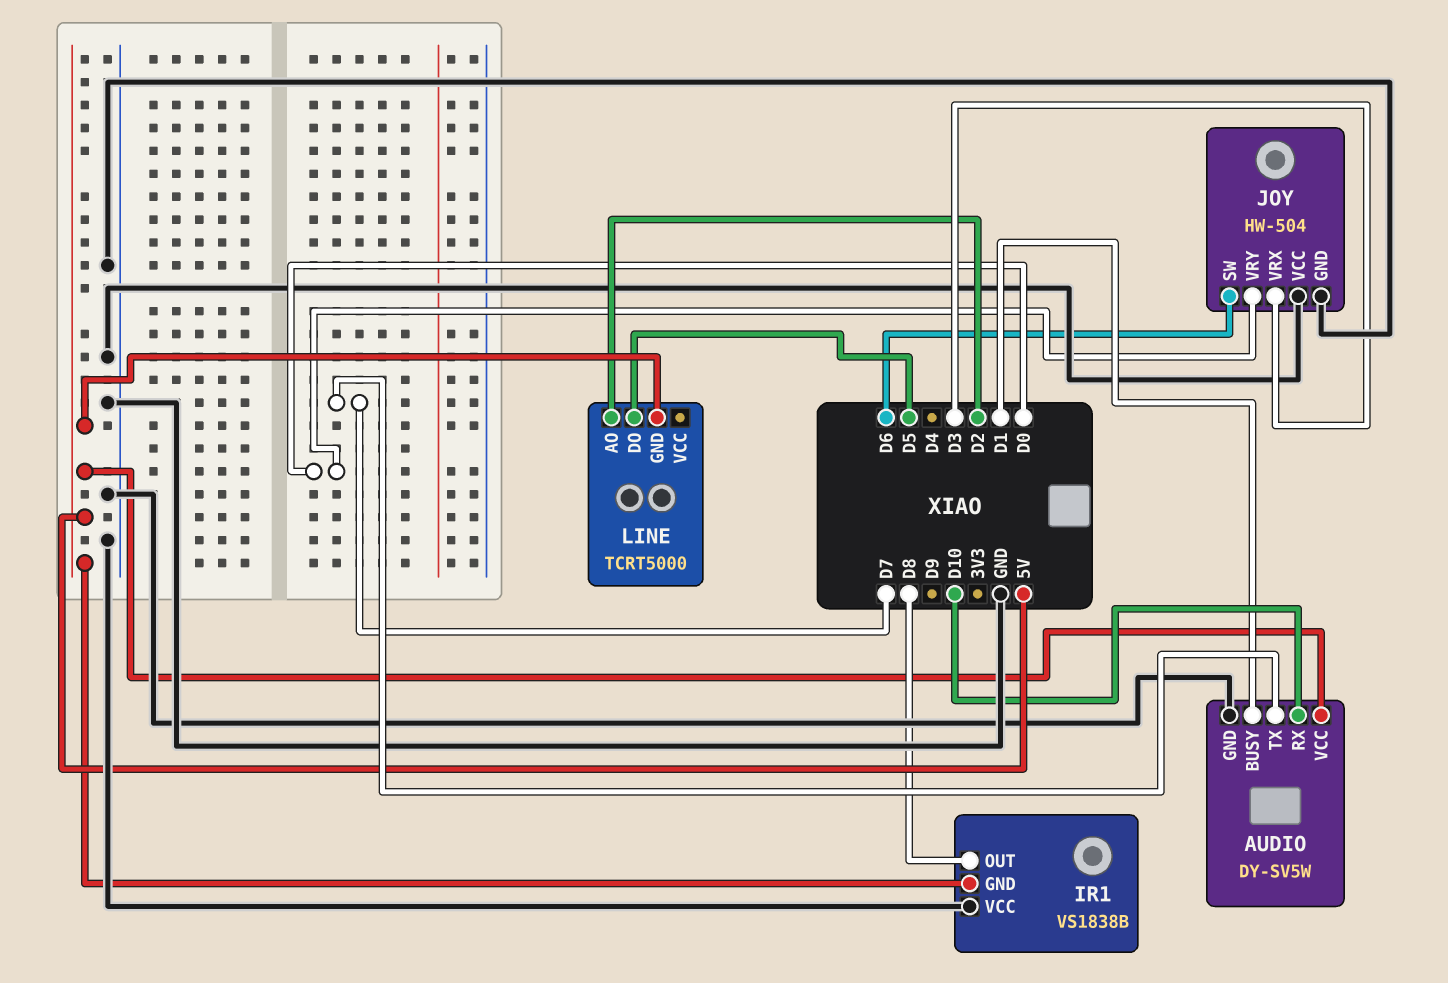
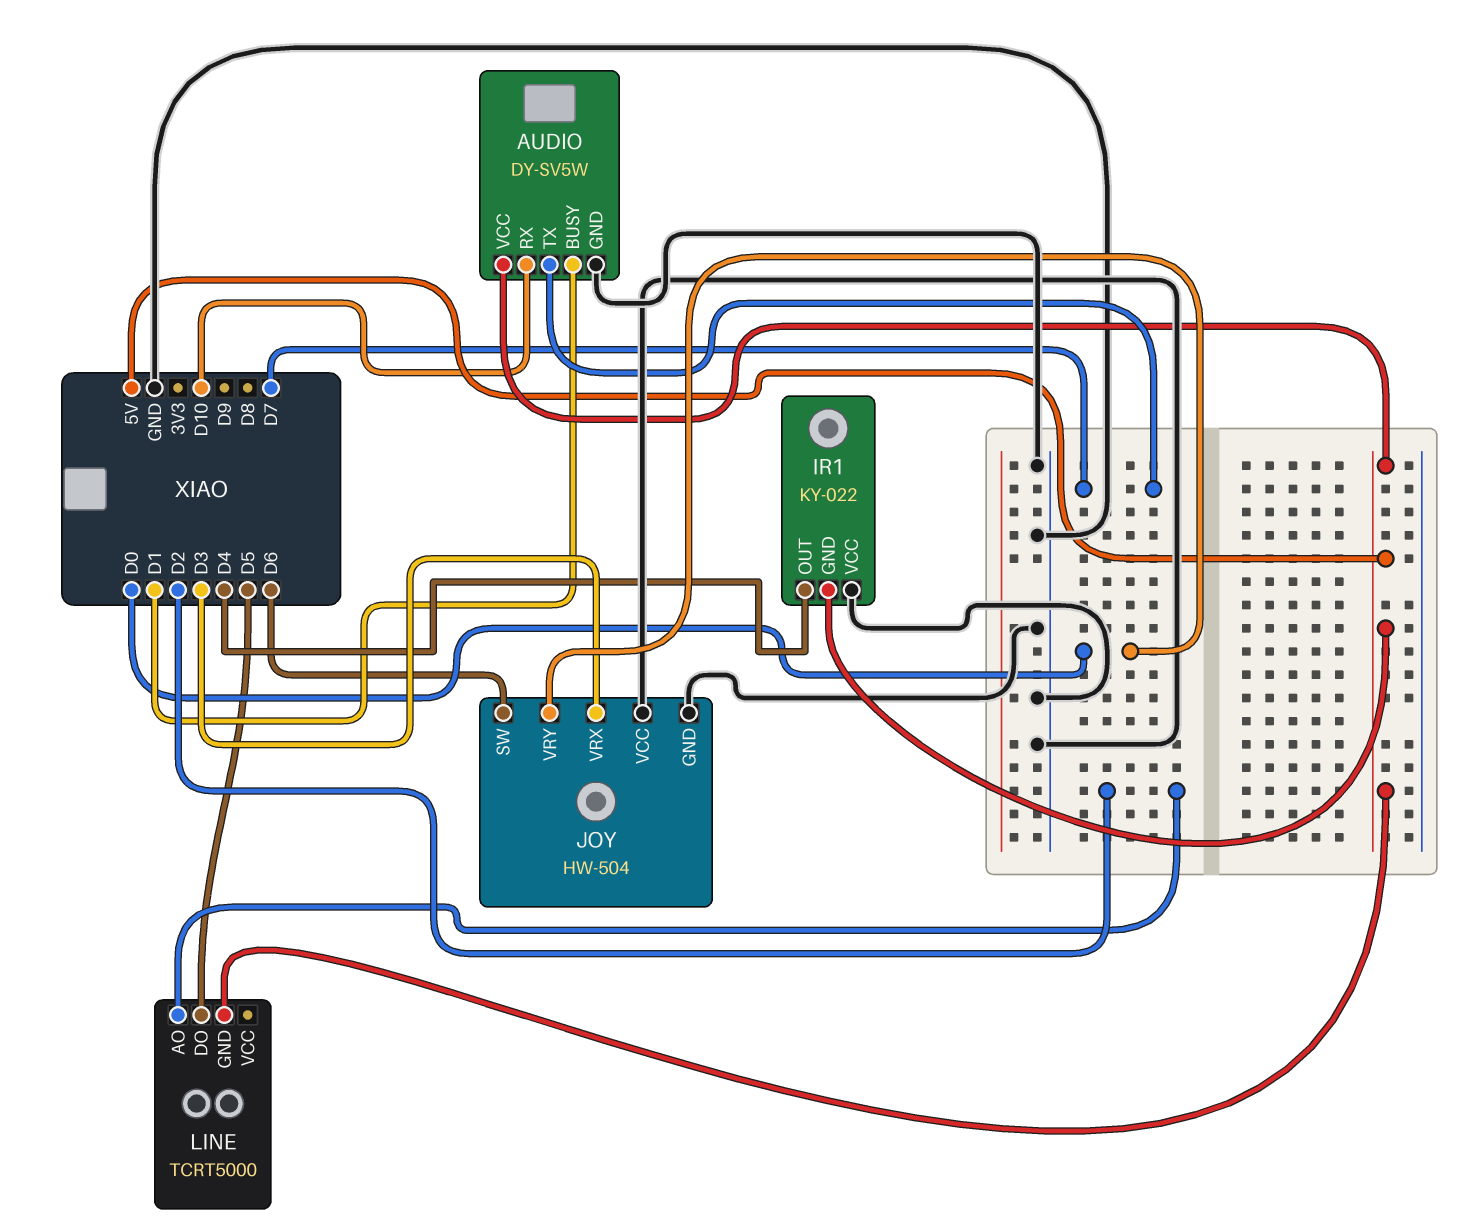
IR1: VS1838B -> KY-022
IR1 pin OUT: D8 -> D4

